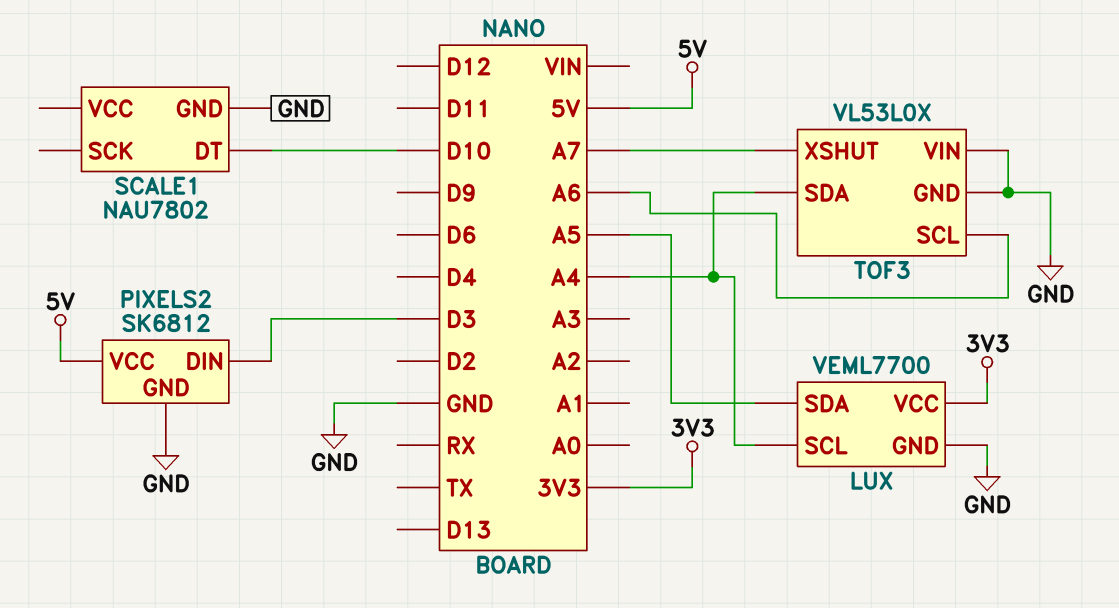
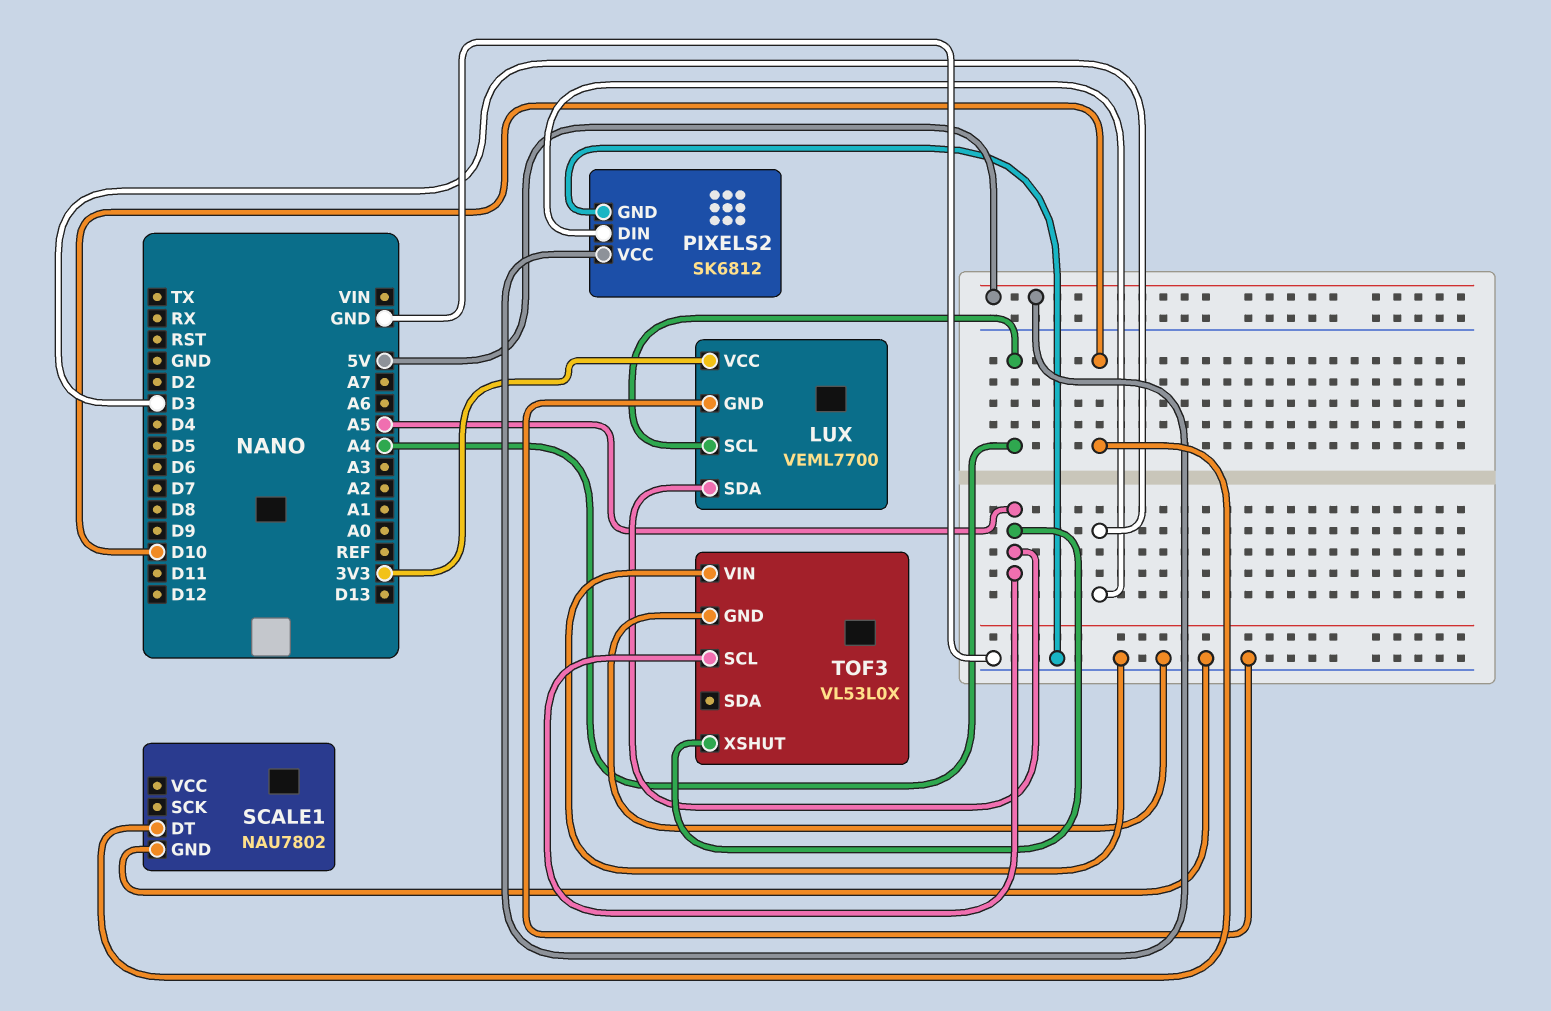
TOF3 pin SCL: A6 -> A5
TOF3 pin SDA: A4 -> none
TOF3 pin XSHUT: A7 -> A5

